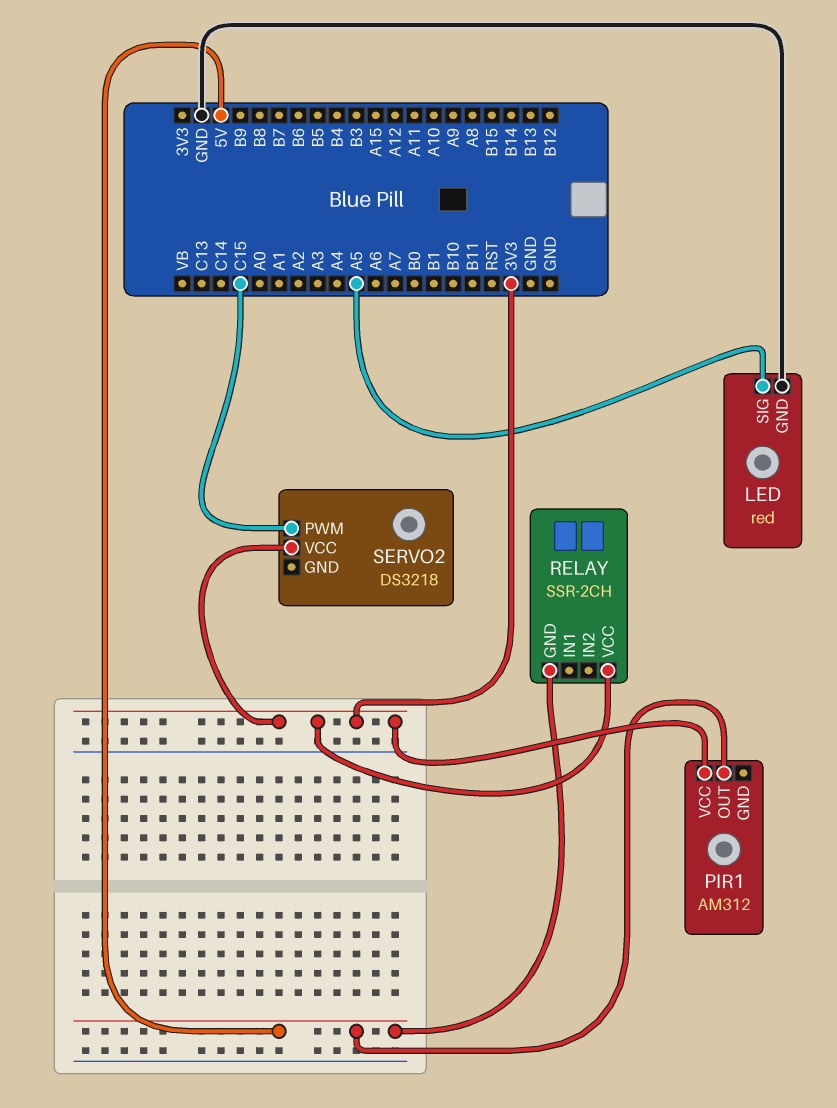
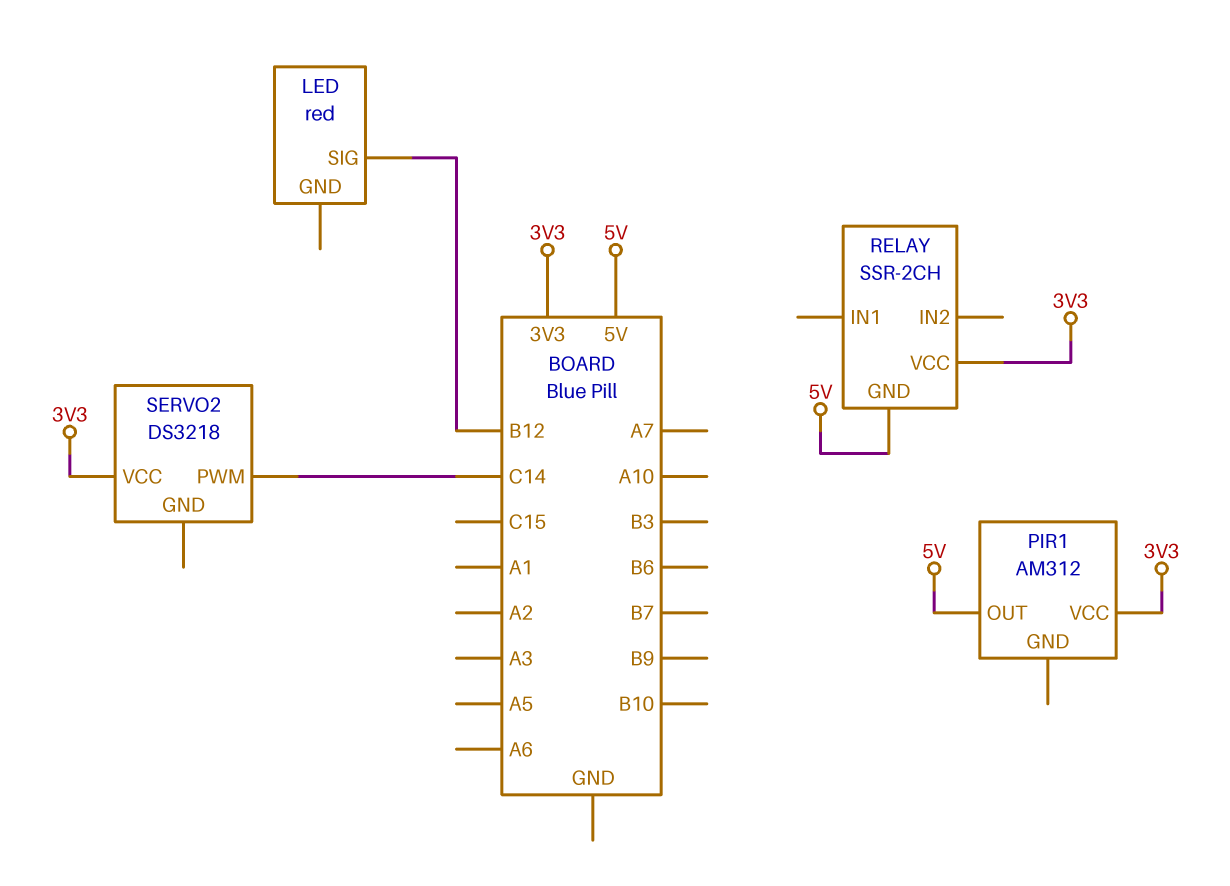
LED pin GND: GND -> none
LED pin SIG: A5 -> B12
SERVO2 pin PWM: C15 -> C14

